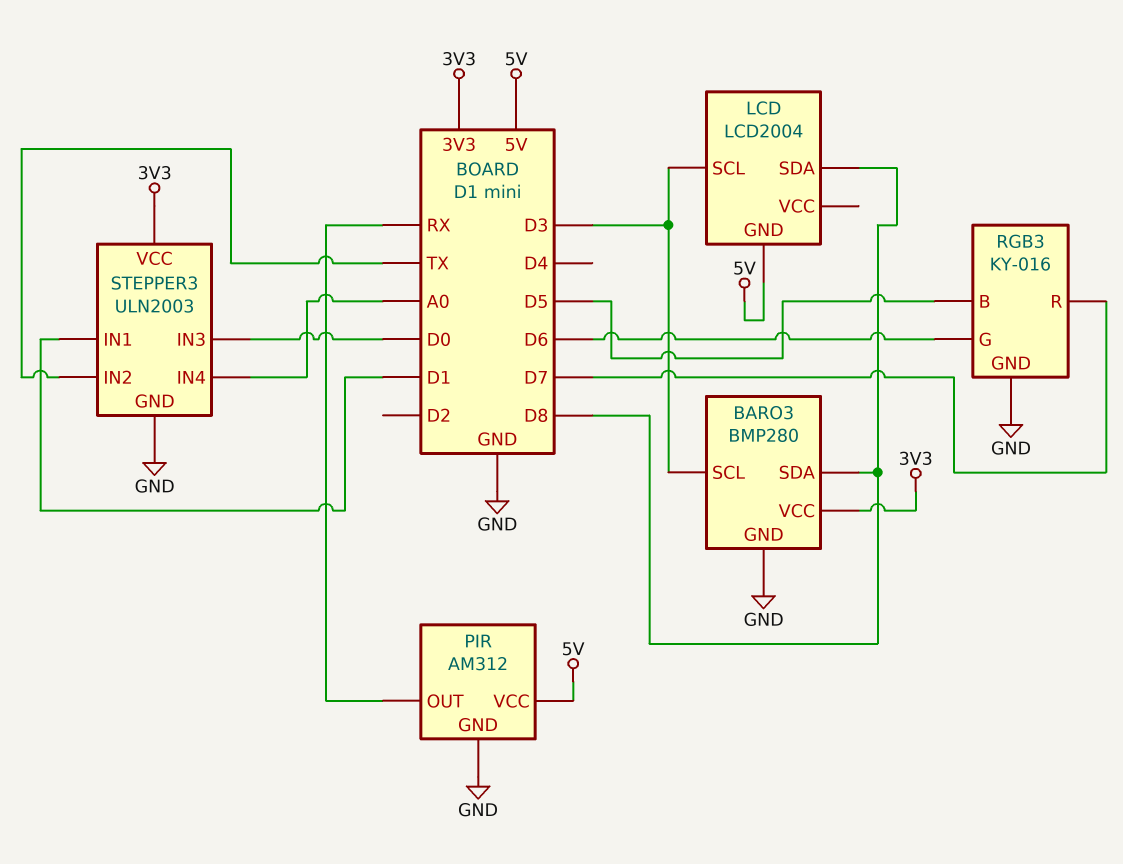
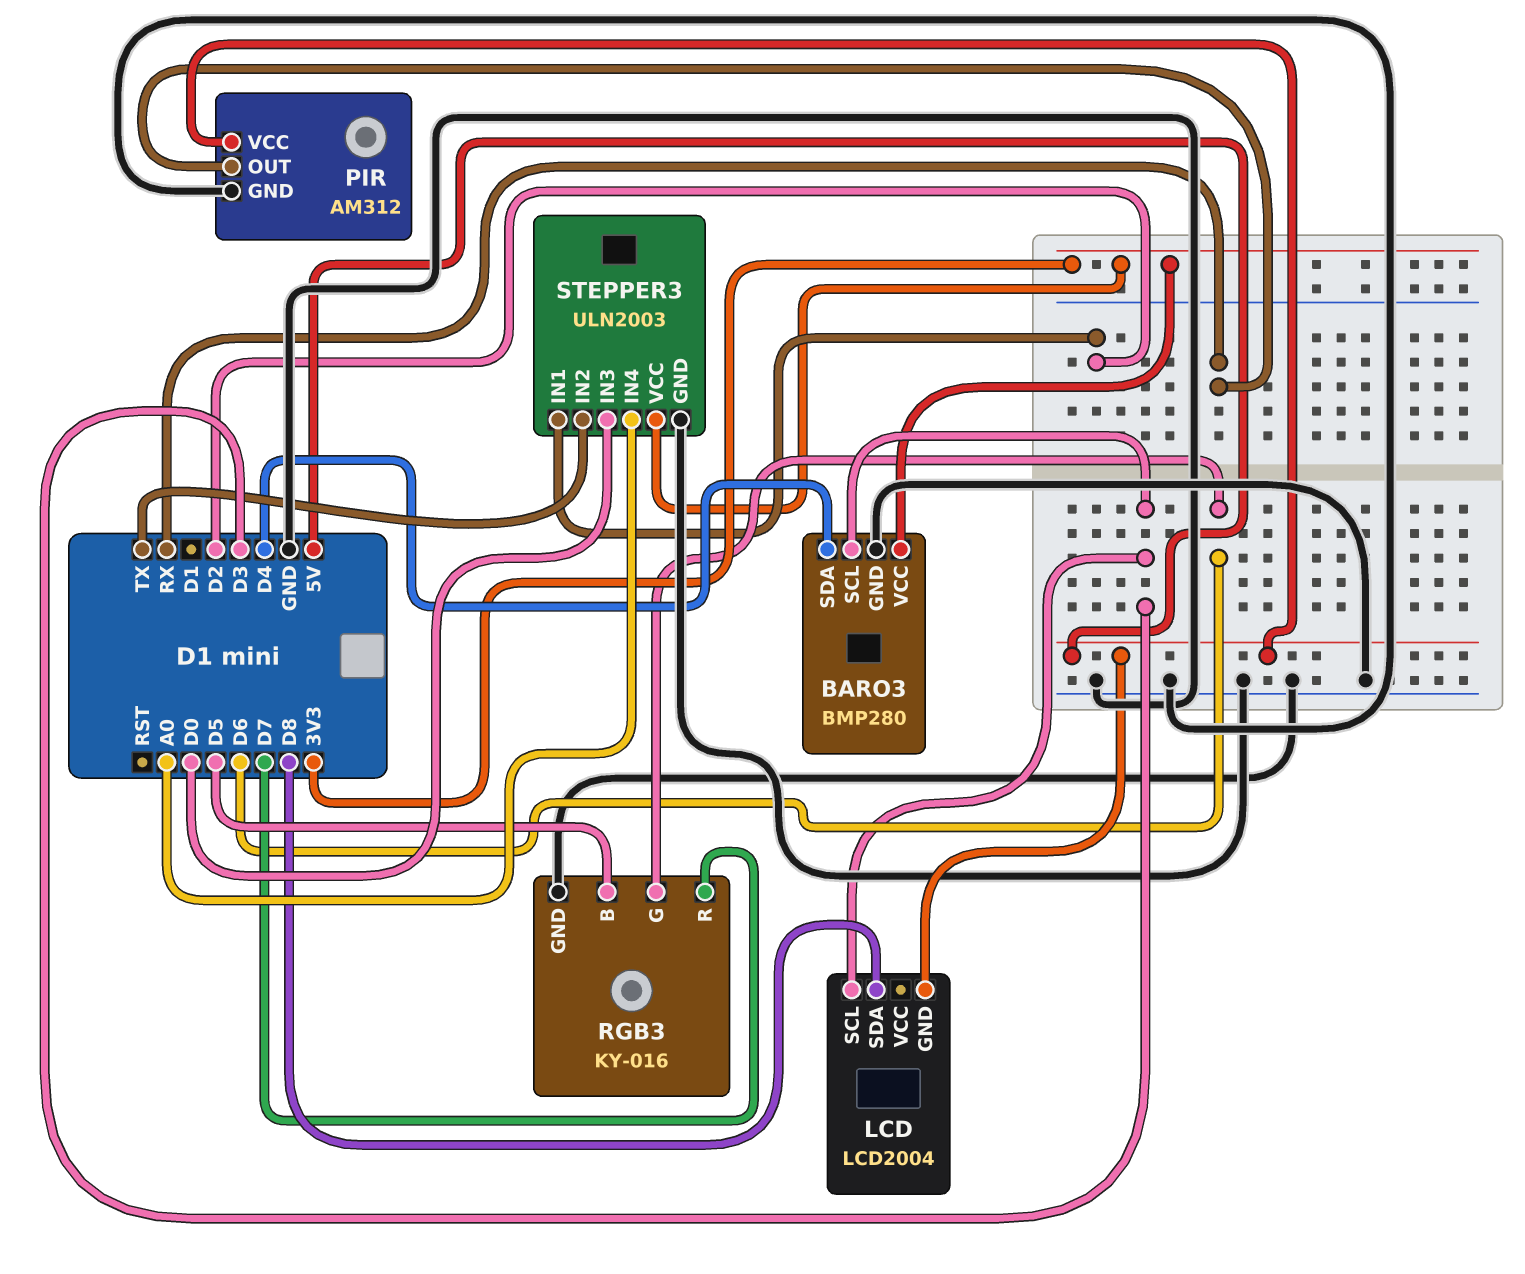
BARO3 pin SDA: D8 -> D4
STEPPER3 pin IN1: D1 -> D2

